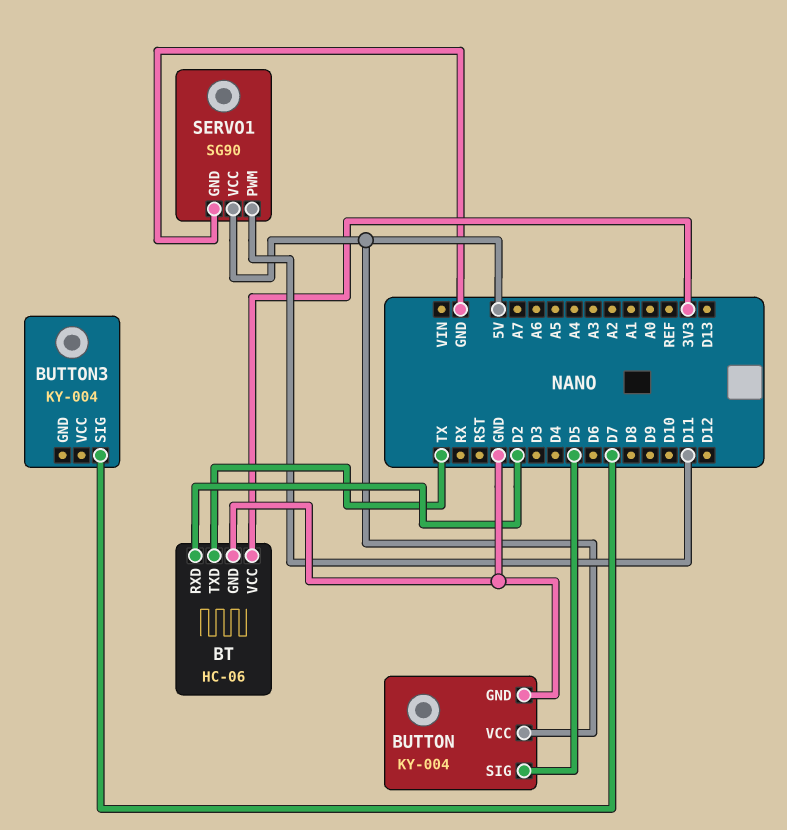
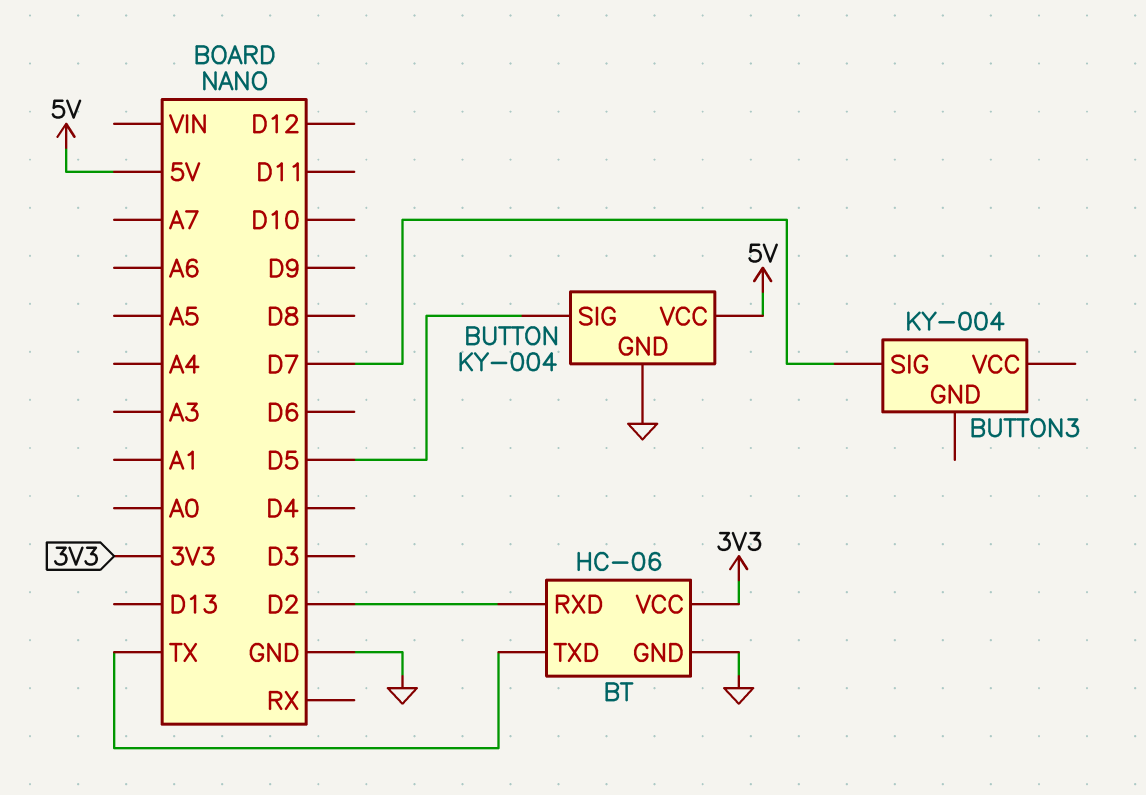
SERVO1: SG90 -> none
SERVO1 pin GND: GND -> none
SERVO1 pin PWM: D11 -> none
SERVO1 pin VCC: 5V -> none

